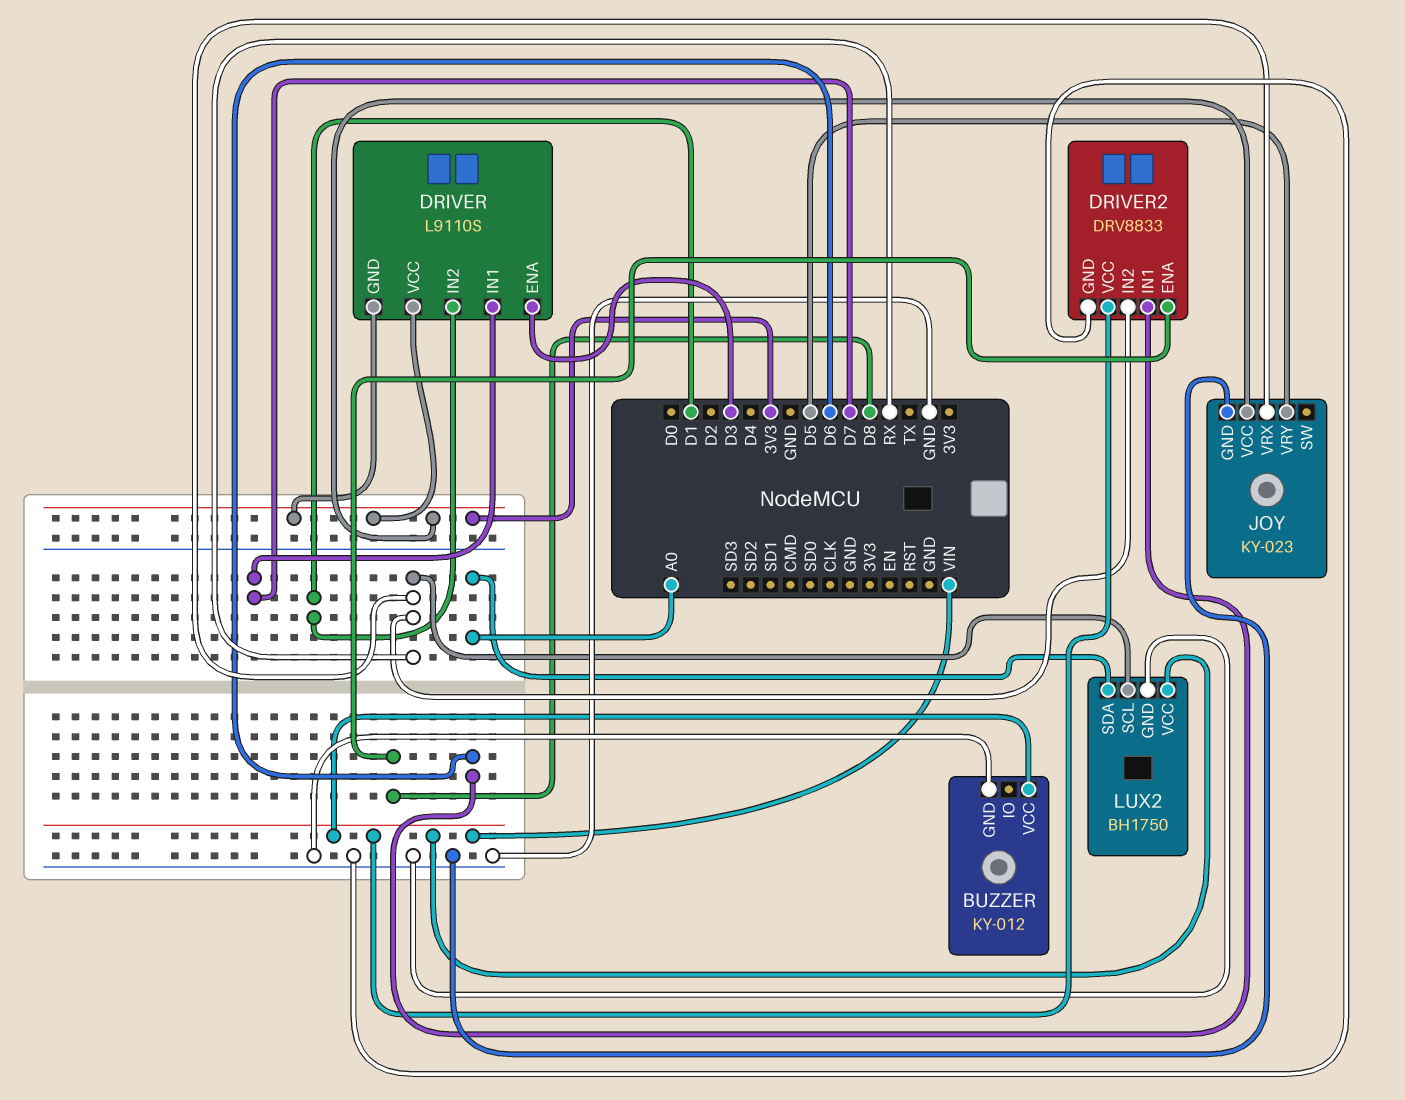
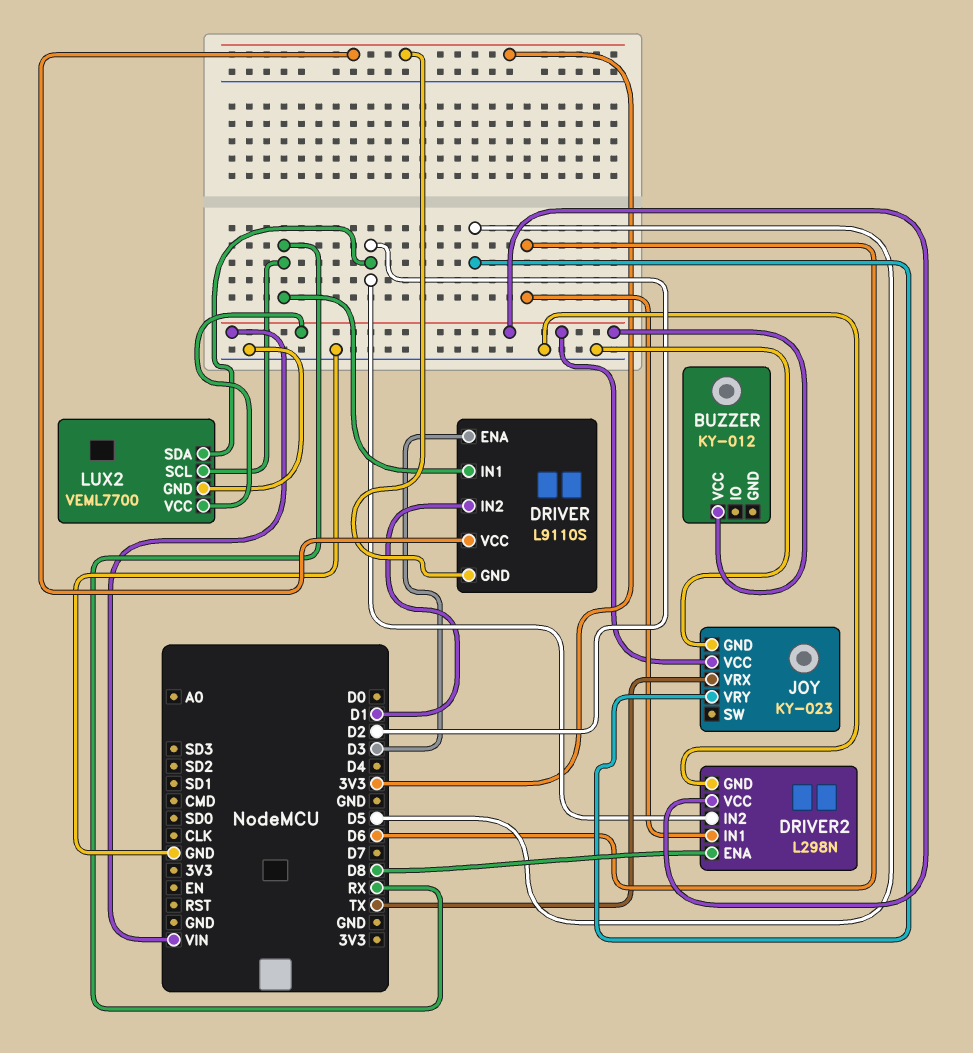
BUZZER pin GND: GND -> none
DRIVER pin IN1: D7 -> RX
DRIVER2: DRV8833 -> L298N
DRIVER2 pin IN2: RX -> D2
JOY pin VCC: 3V3 -> VIN
JOY pin VRX: RX -> TX
LUX2: BH1750 -> VEML7700
LUX2 pin SDA: A0 -> D2

